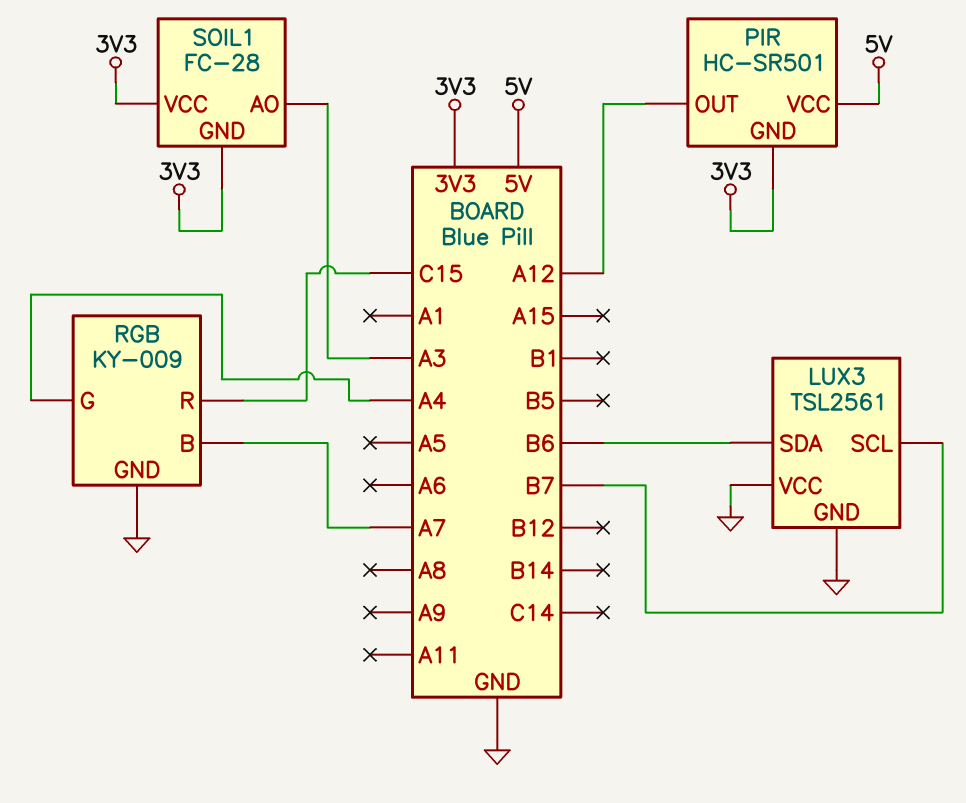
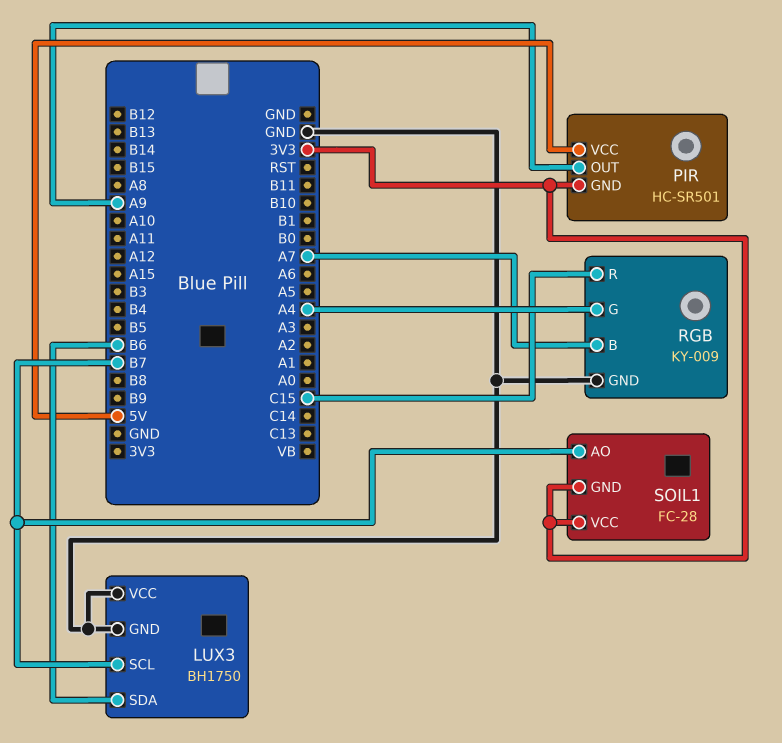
LUX3: TSL2561 -> BH1750
PIR pin OUT: A12 -> A9
SOIL1 pin AO: A3 -> B7

